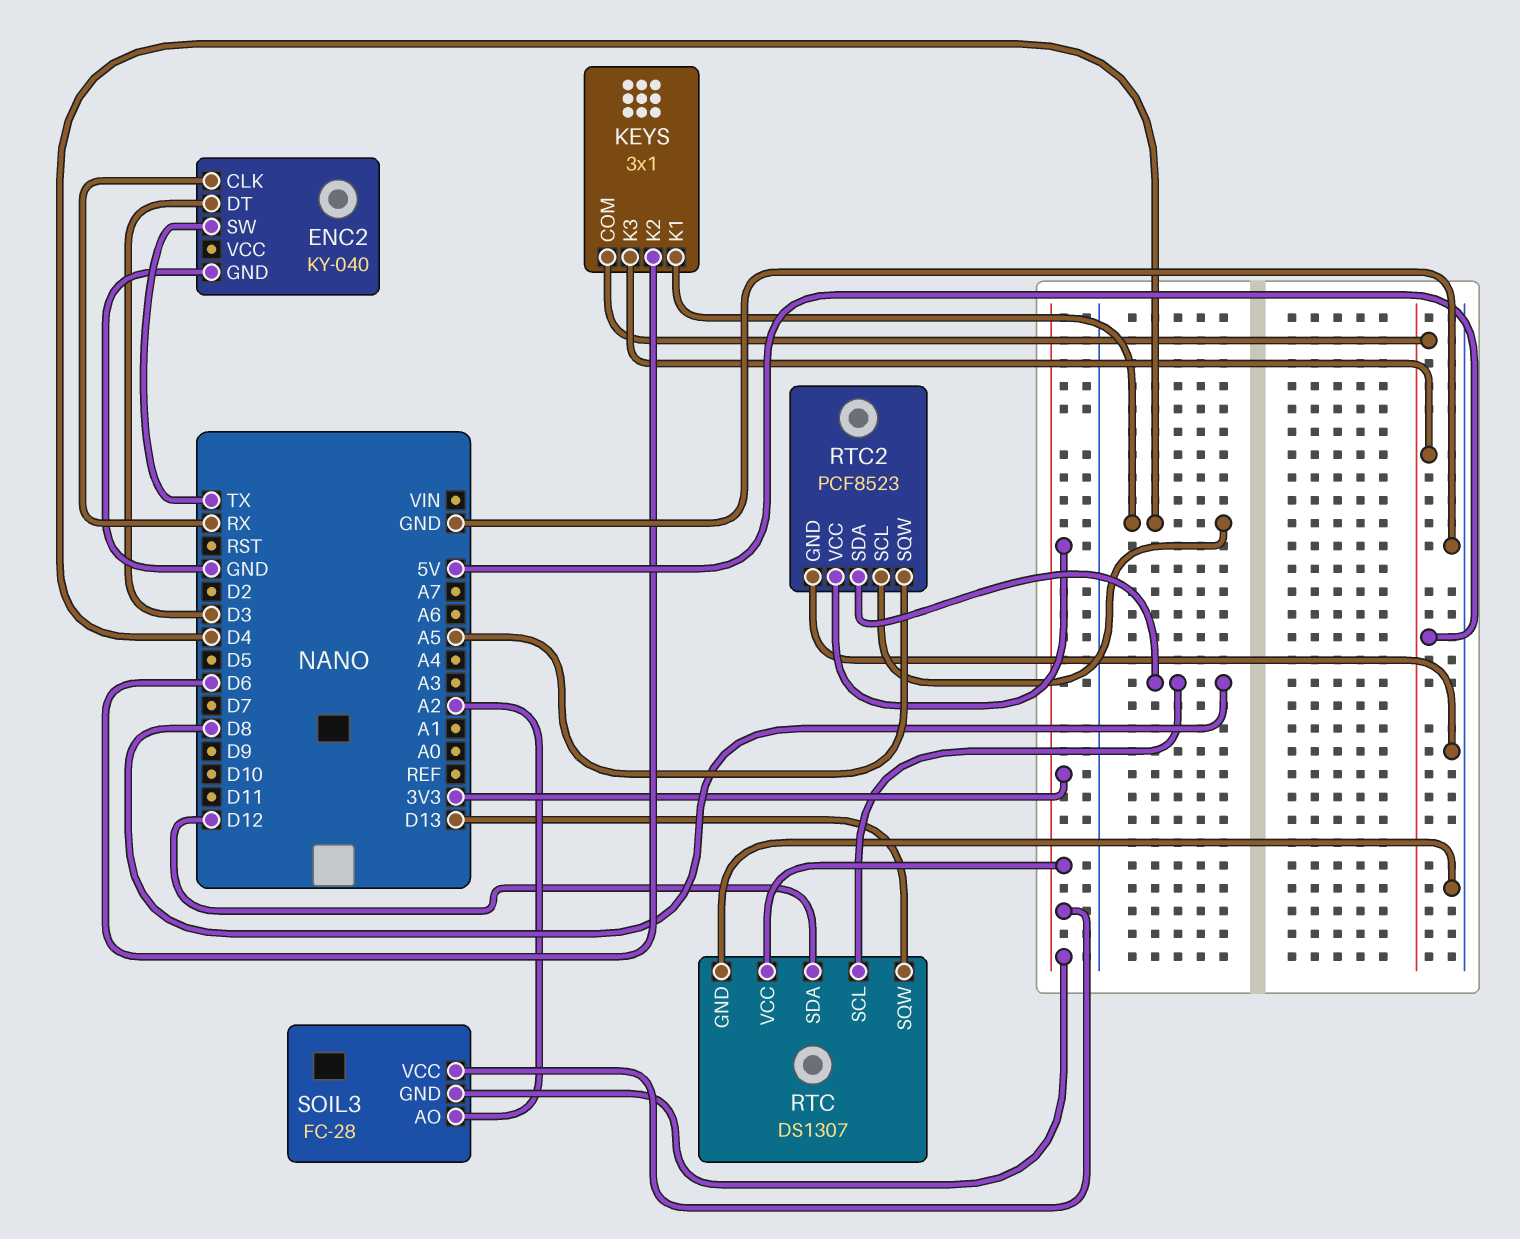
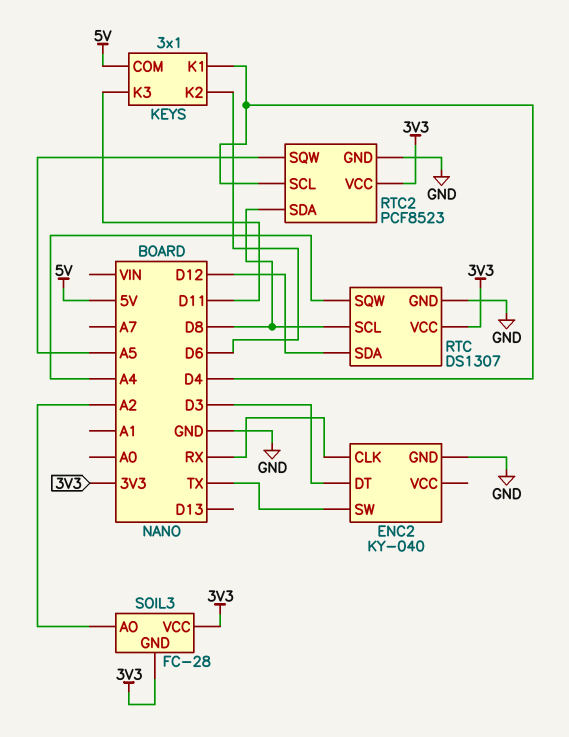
KEYS pin K3: 5V -> D11
RTC pin SQW: D13 -> A4

